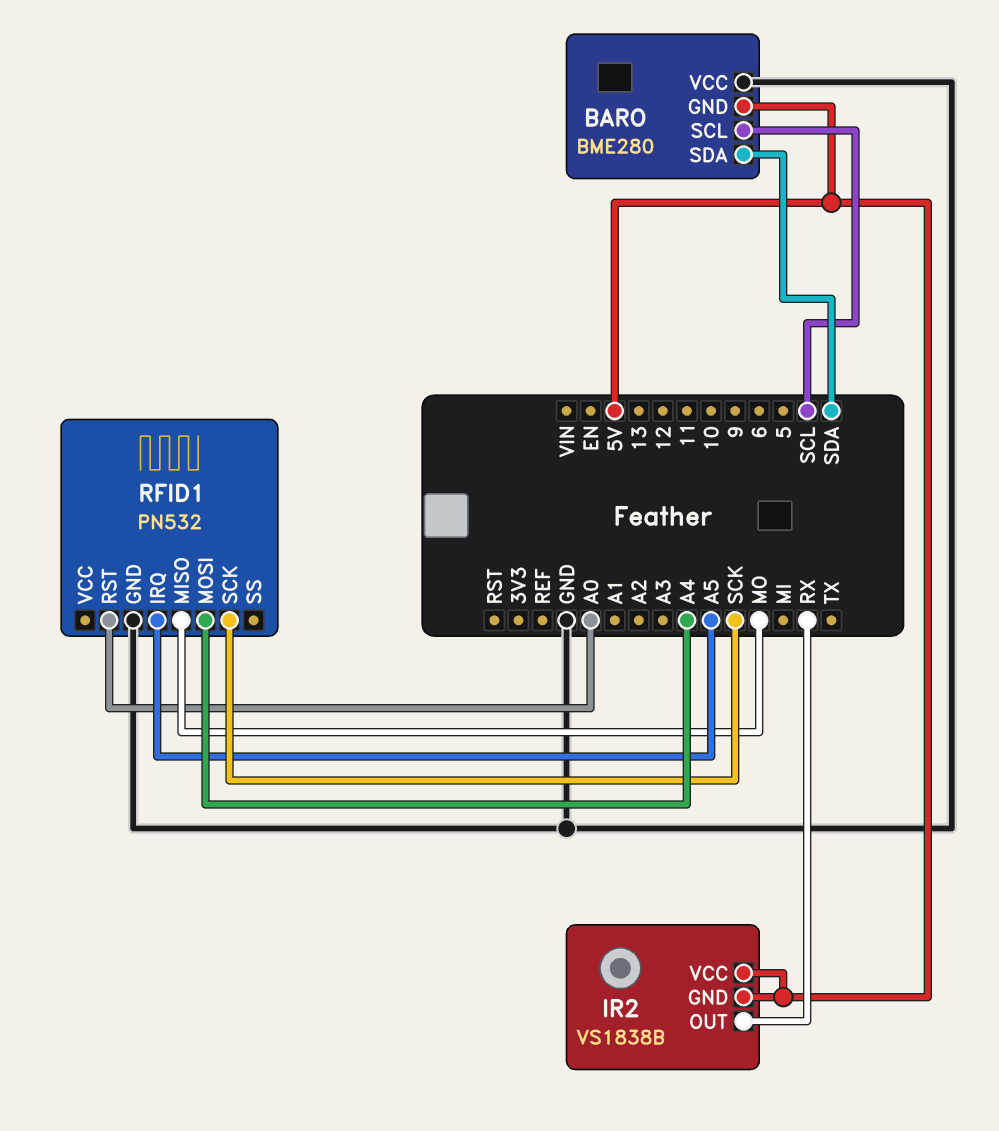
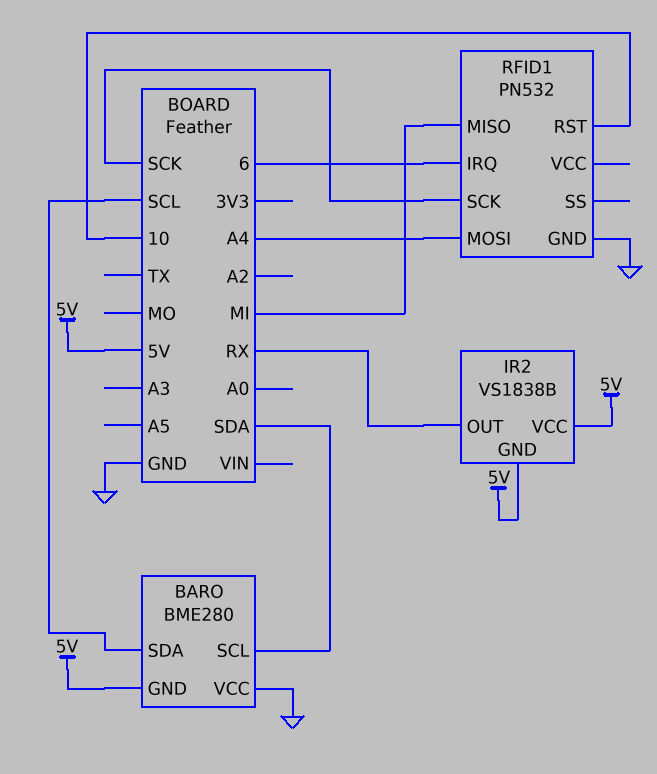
BARO pin SCL: SCL -> SDA
BARO pin SDA: SDA -> SCL
RFID1 pin IRQ: A5 -> 6
RFID1 pin MISO: MO -> MI
RFID1 pin RST: A0 -> 10

